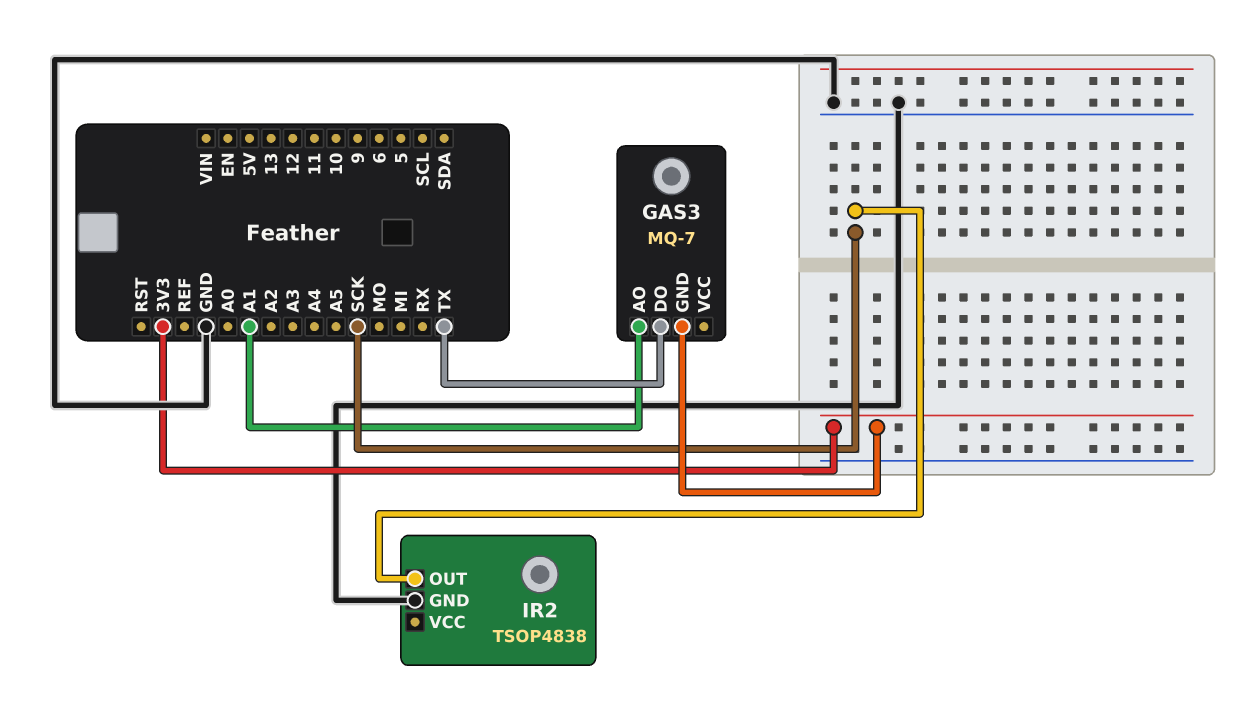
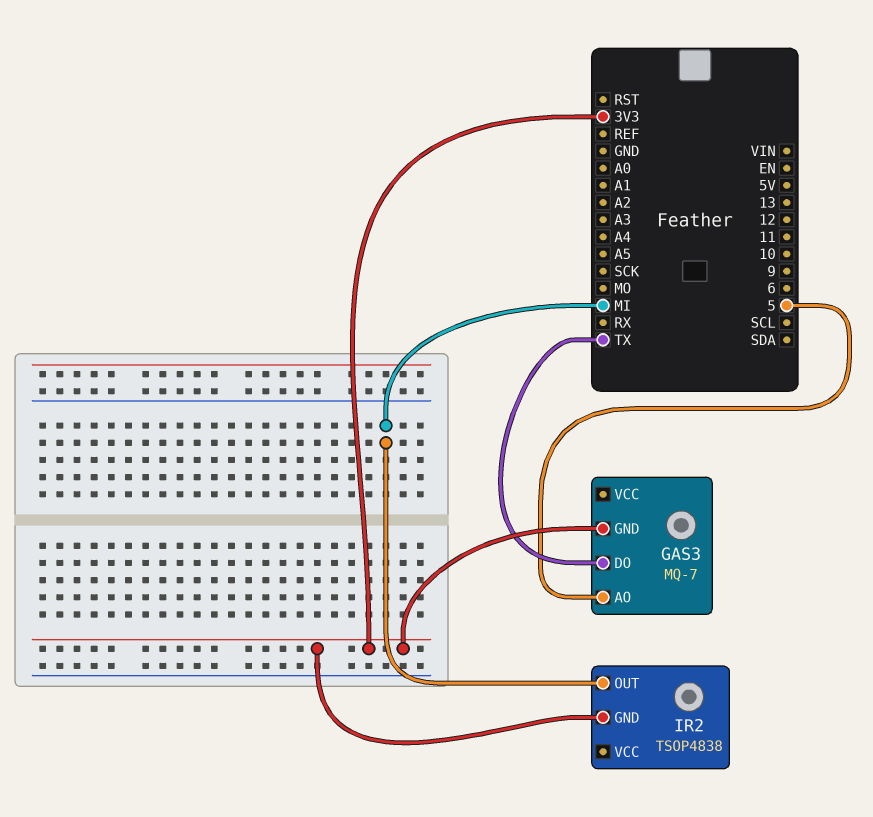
GAS3 pin AO: A1 -> 5
IR2 pin GND: GND -> 3V3
IR2 pin OUT: SCK -> MI

